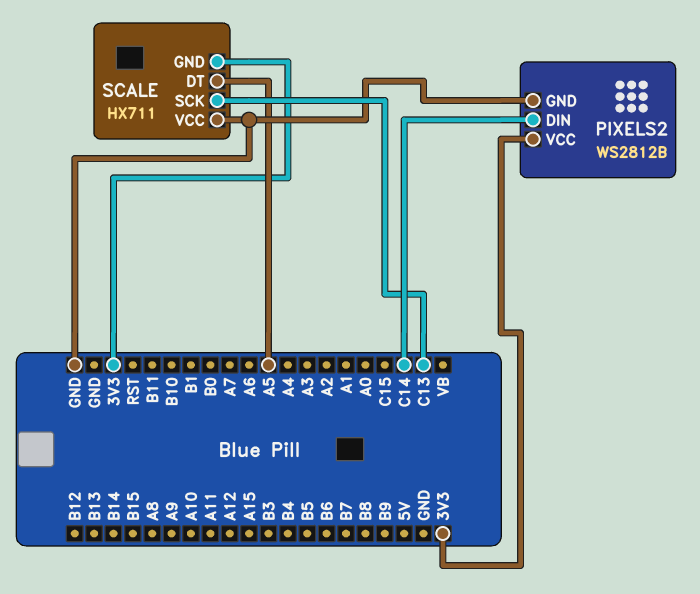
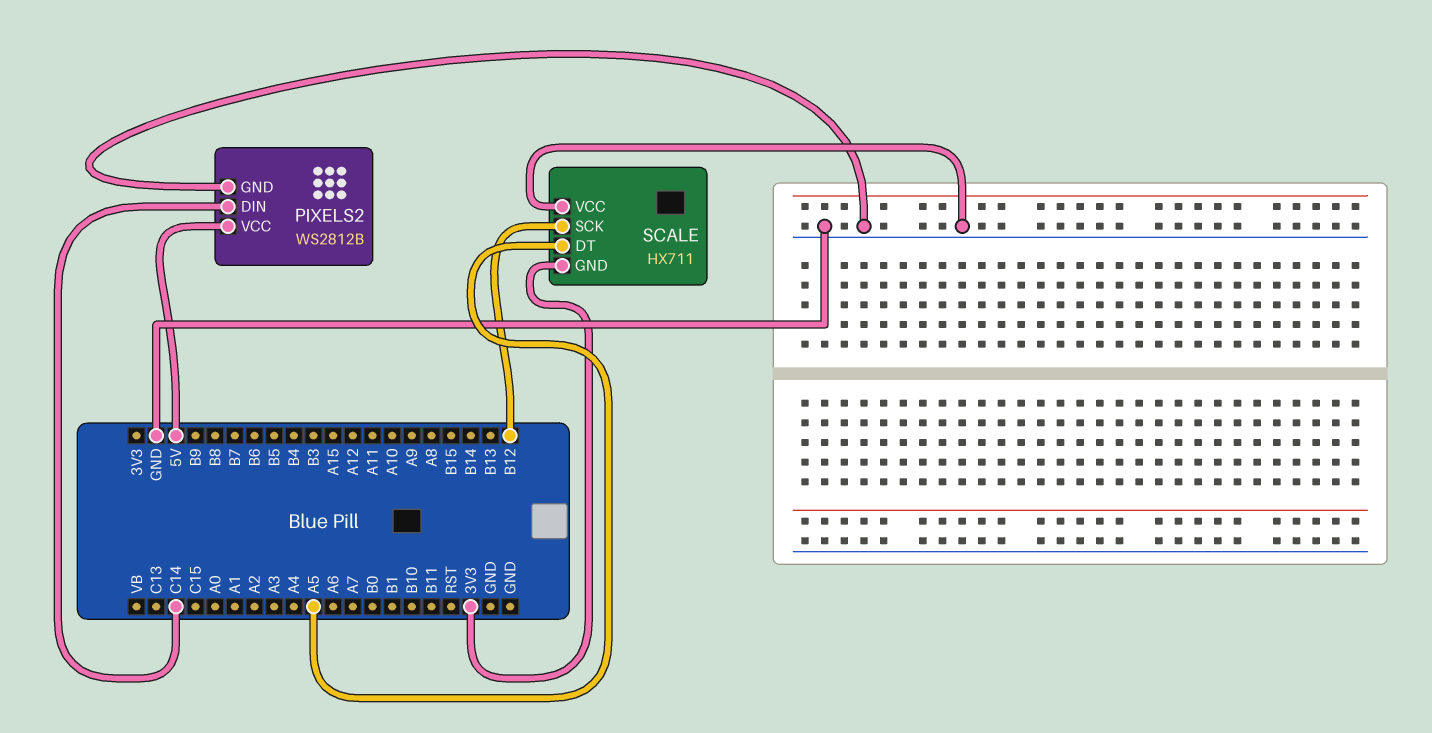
PIXELS2 pin VCC: 3V3 -> 5V
SCALE pin SCK: C13 -> B12

